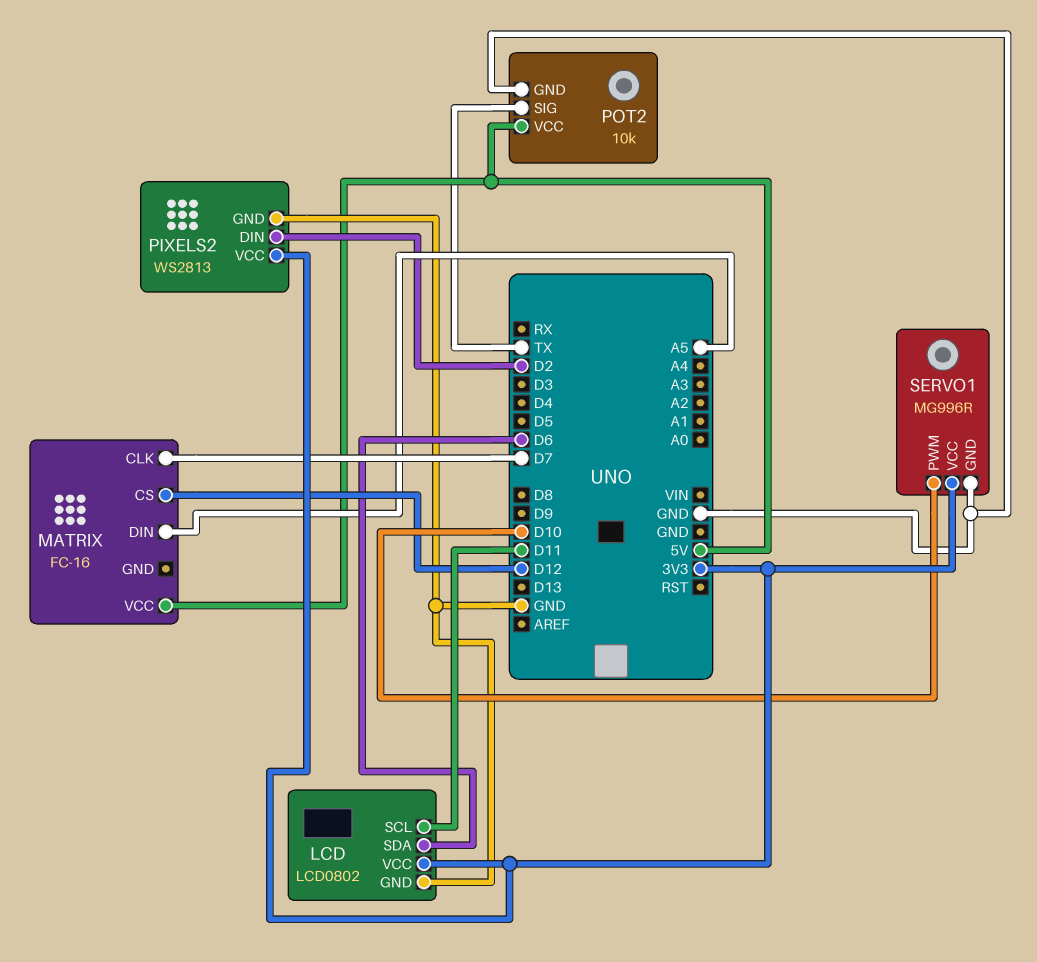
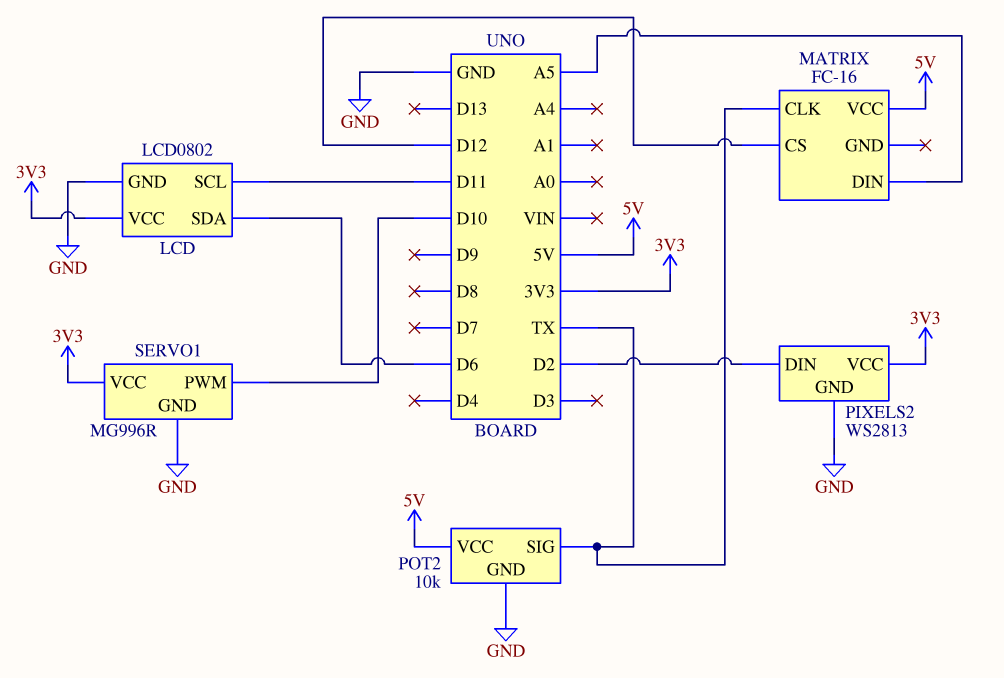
MATRIX pin CLK: D7 -> TX

